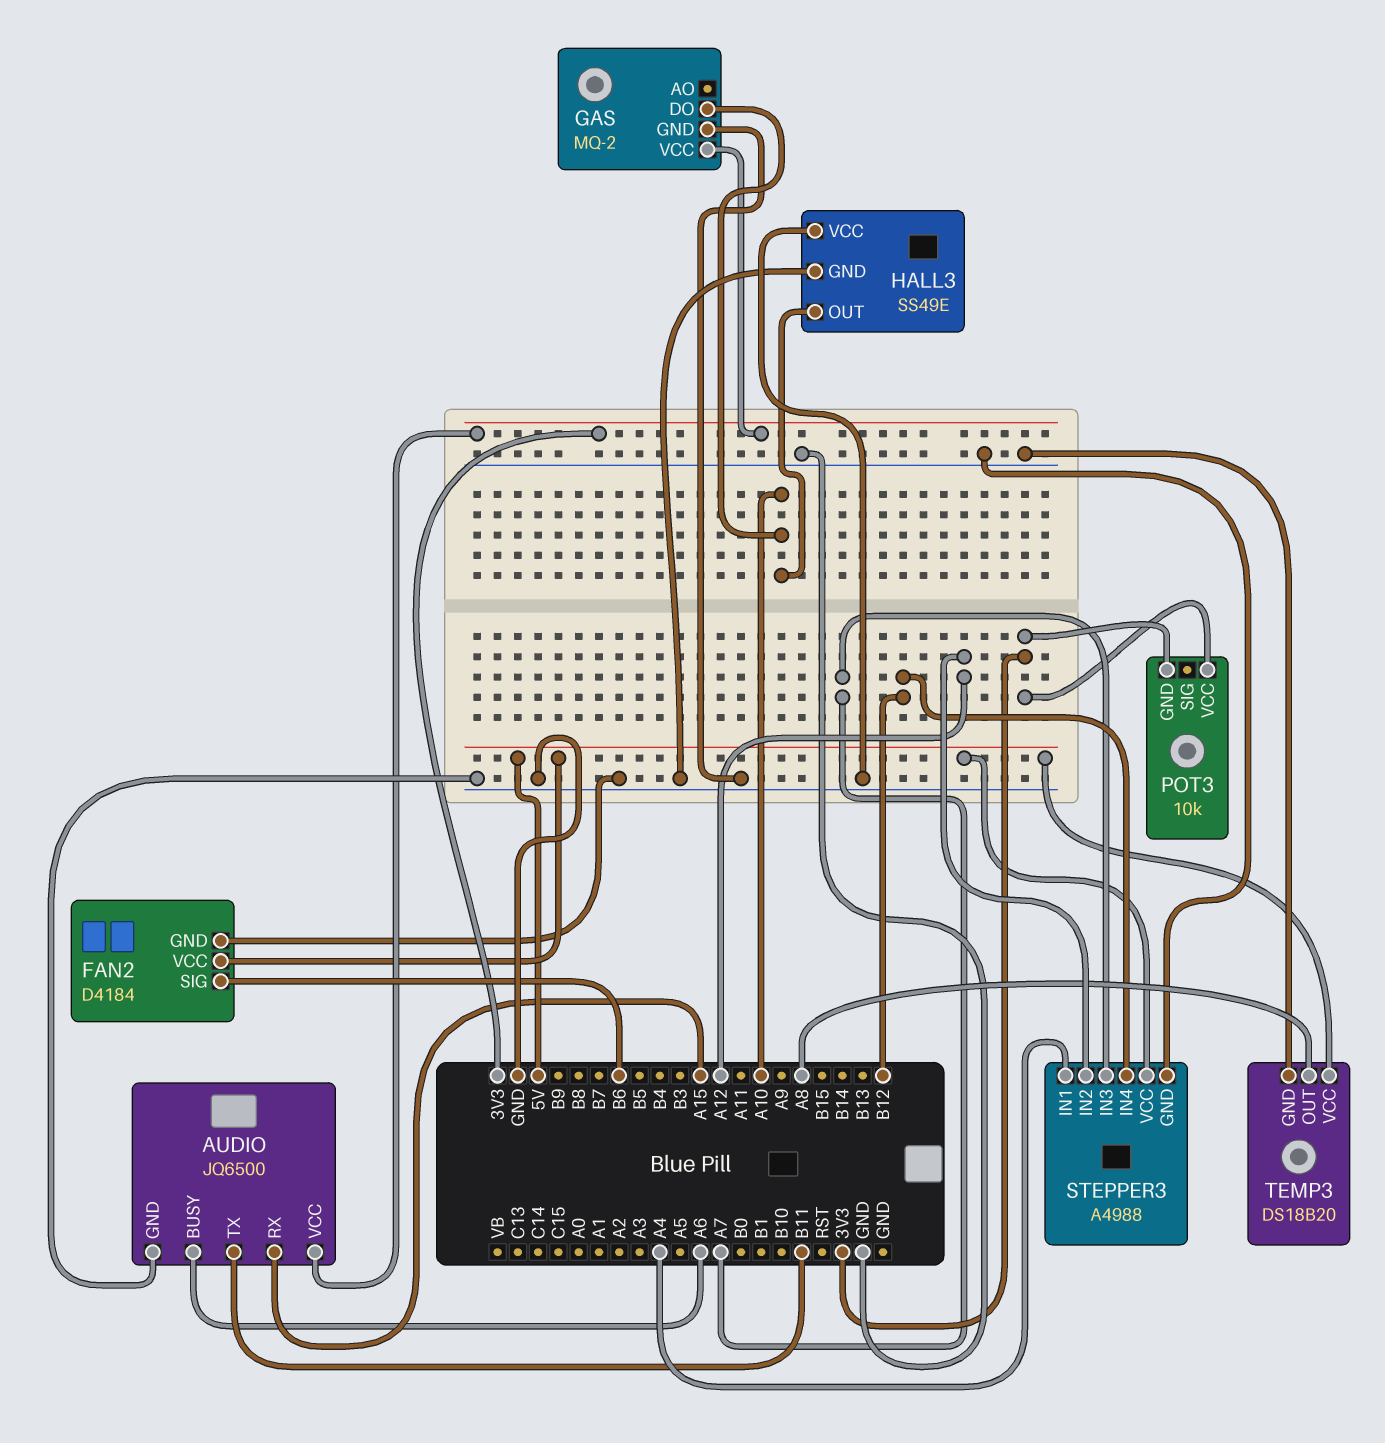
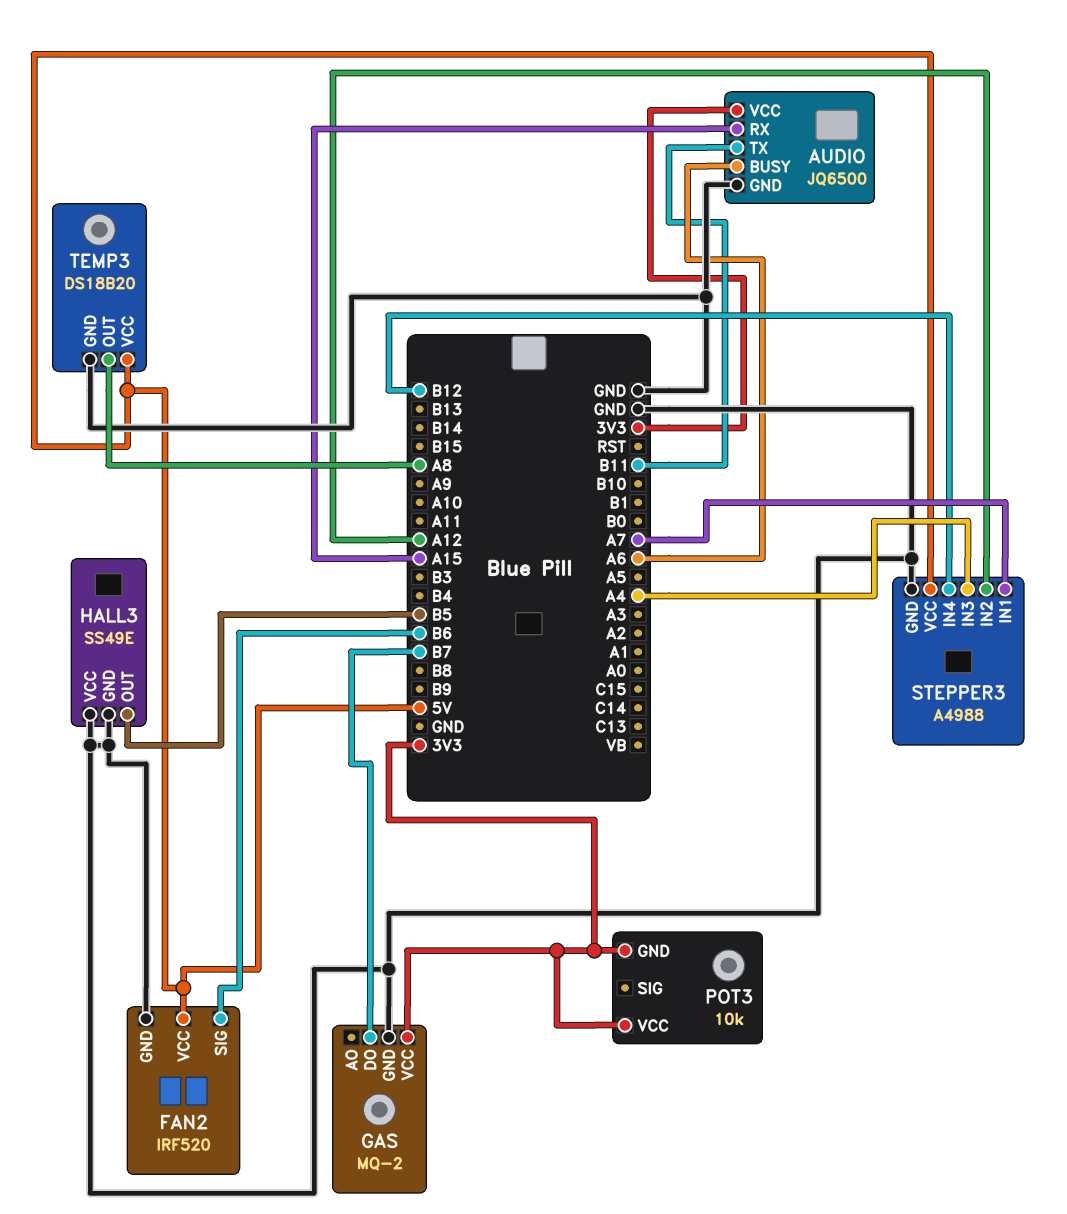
FAN2: D4184 -> IRF520
GAS pin DO: A10 -> B7
HALL3 pin OUT: A10 -> B5
STEPPER3 pin IN1: A4 -> A7
STEPPER3 pin IN3: A7 -> A4

